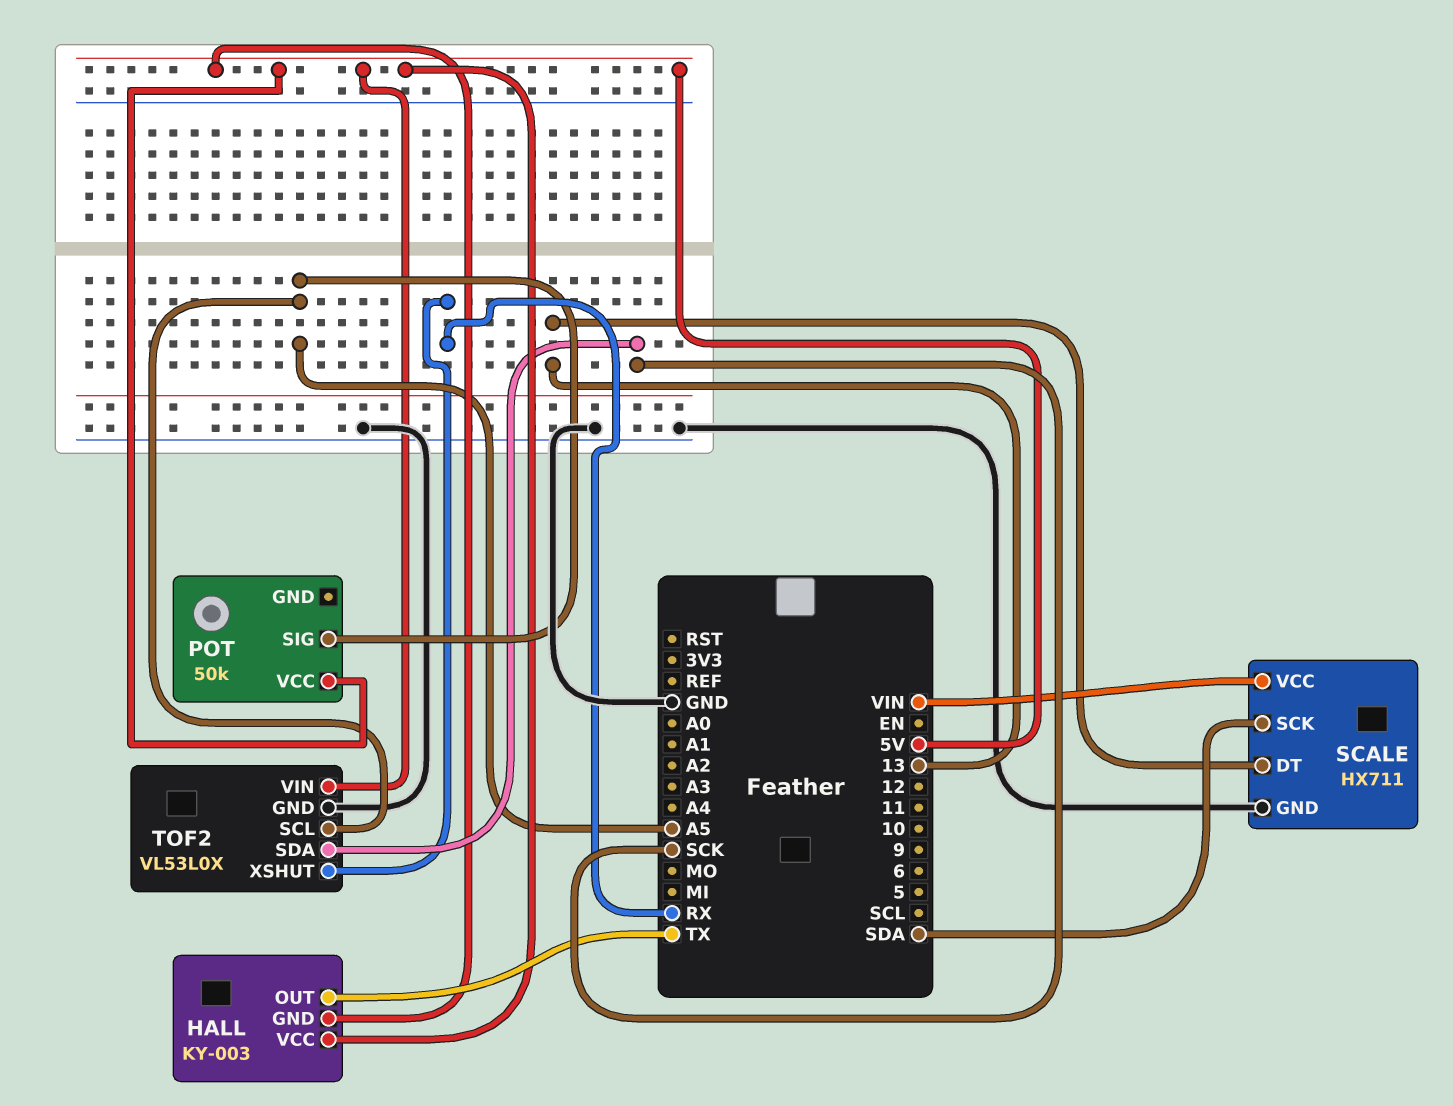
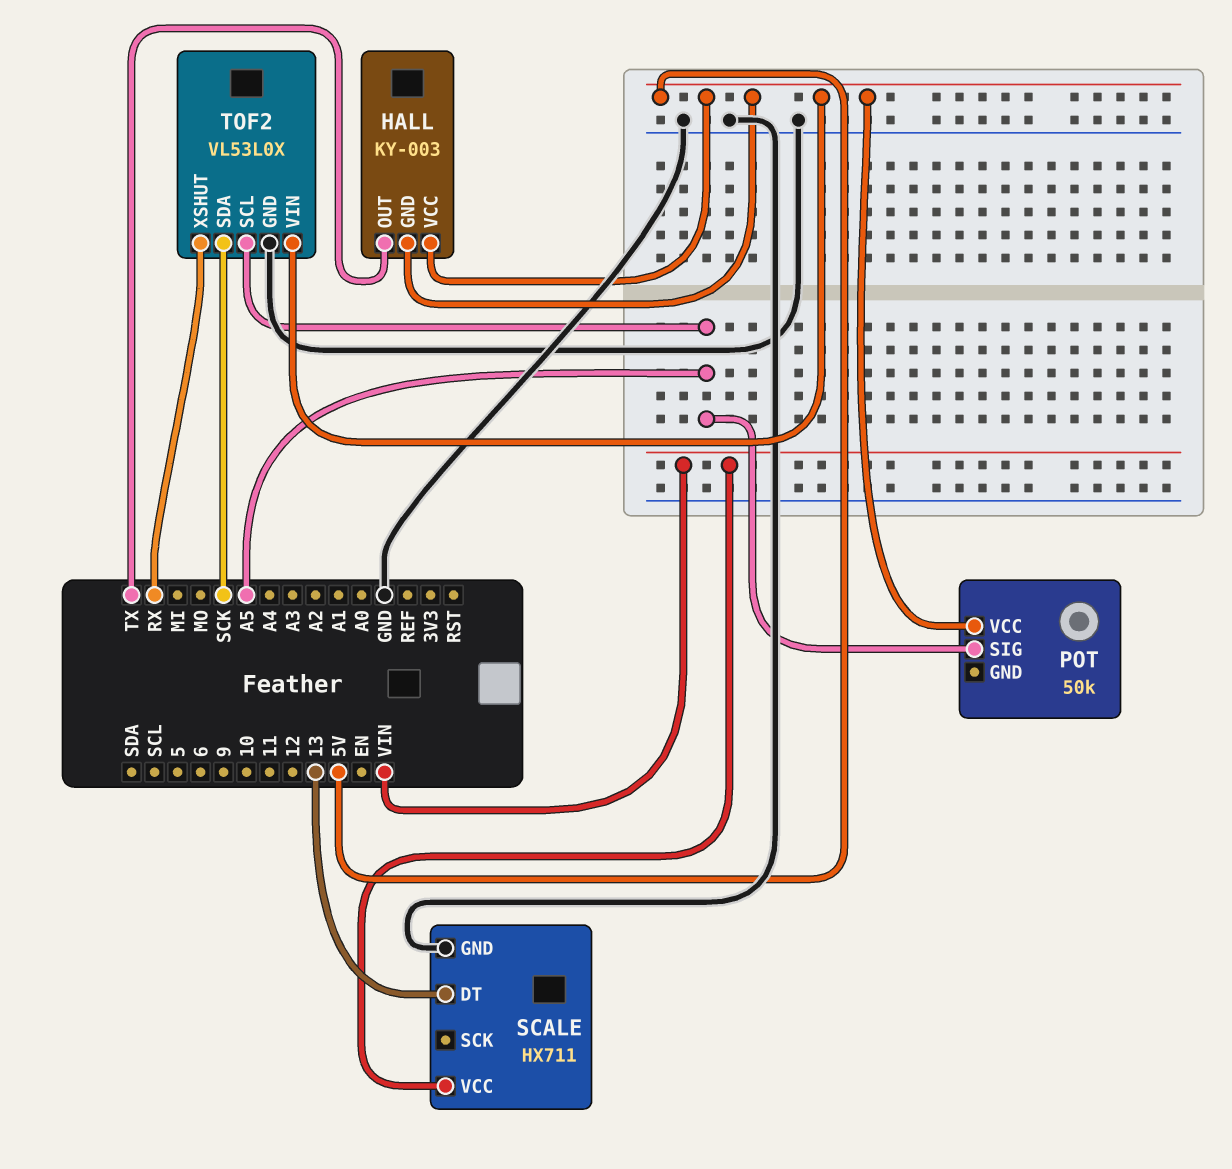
SCALE pin SCK: SDA -> none

